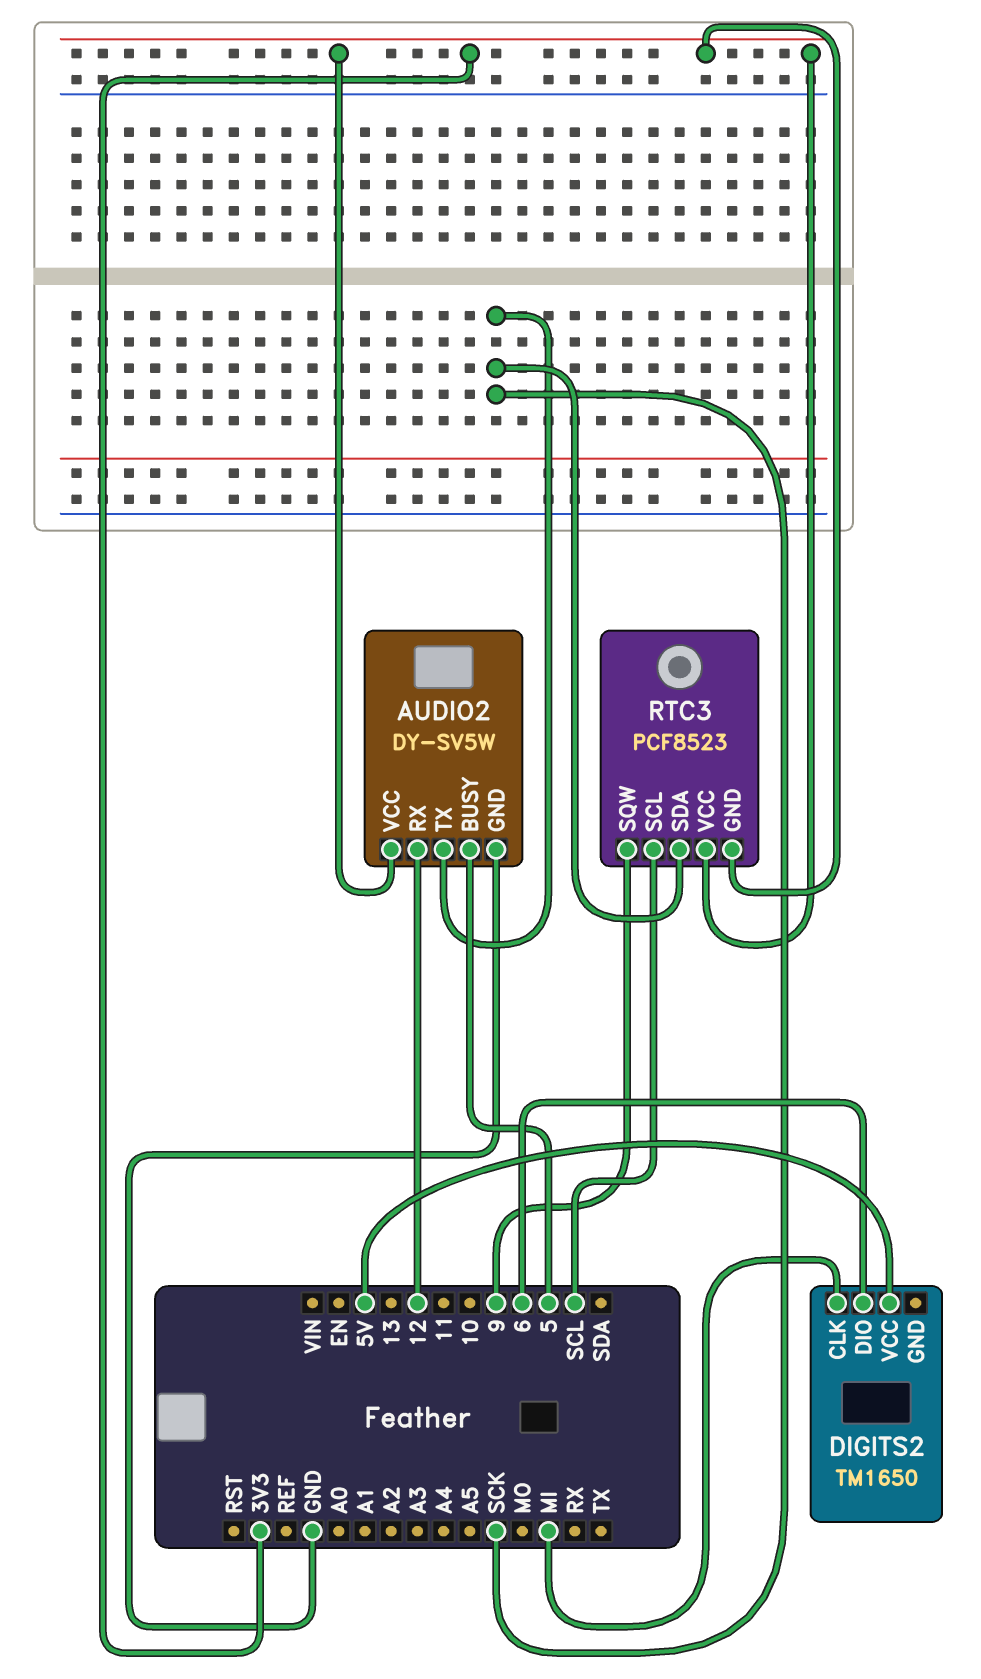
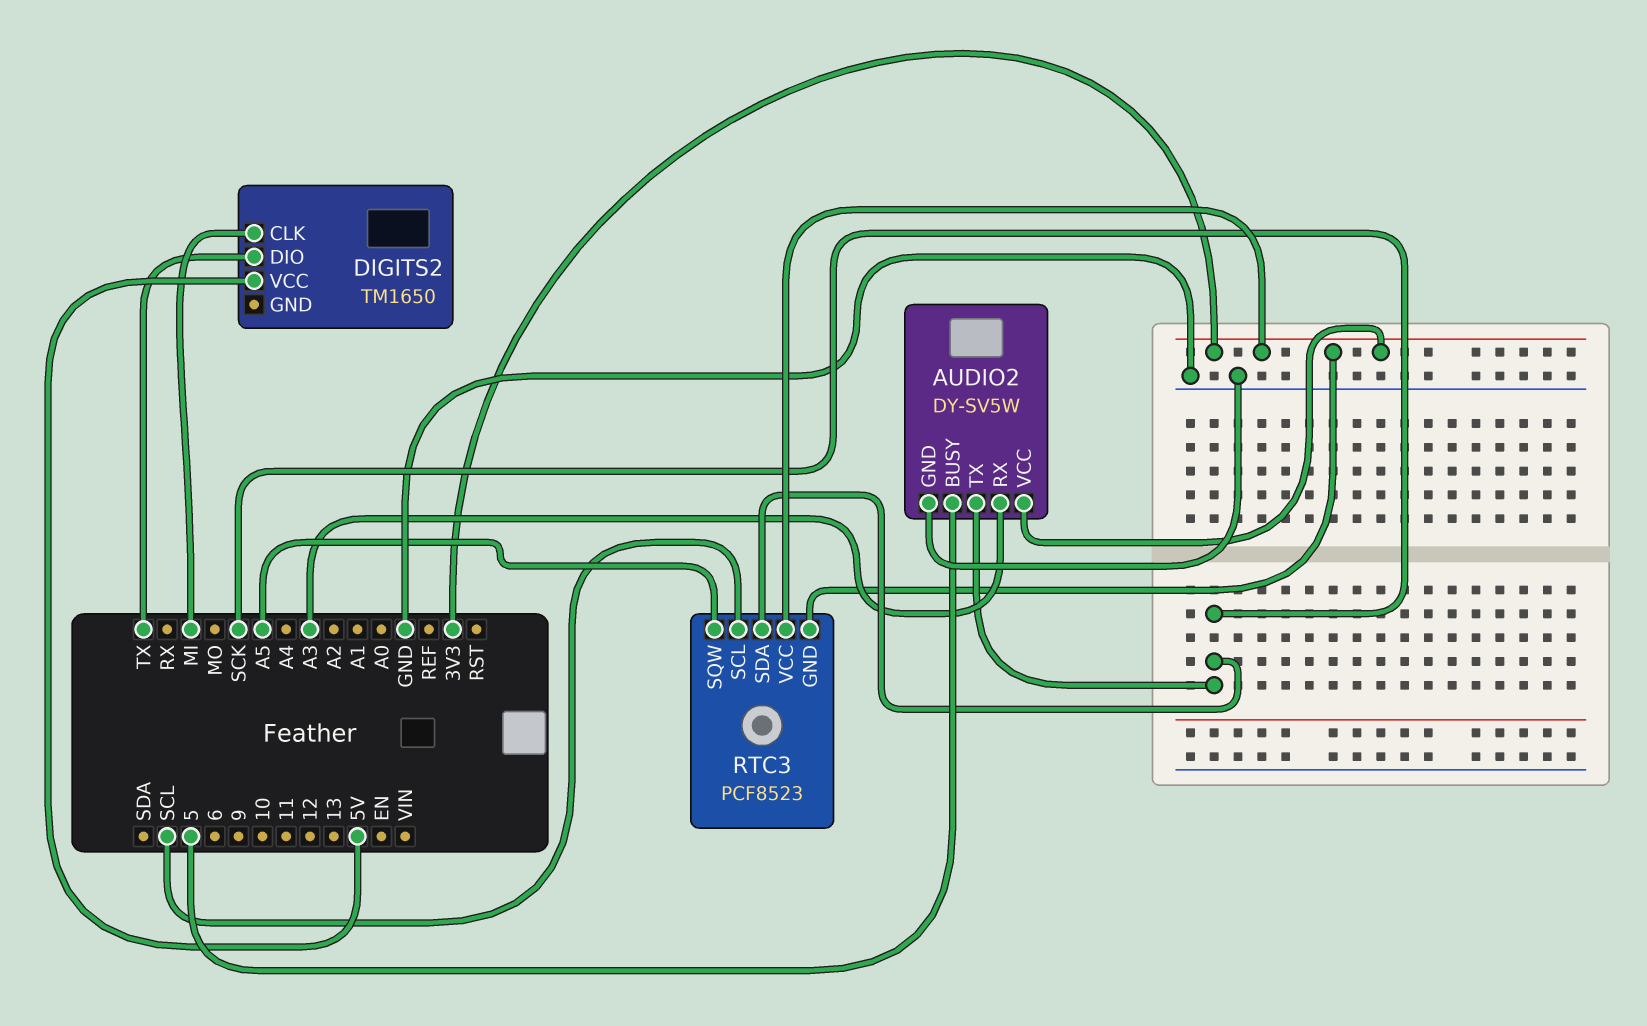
AUDIO2 pin RX: 12 -> A3
DIGITS2 pin DIO: 6 -> TX
RTC3 pin SQW: 9 -> A5

